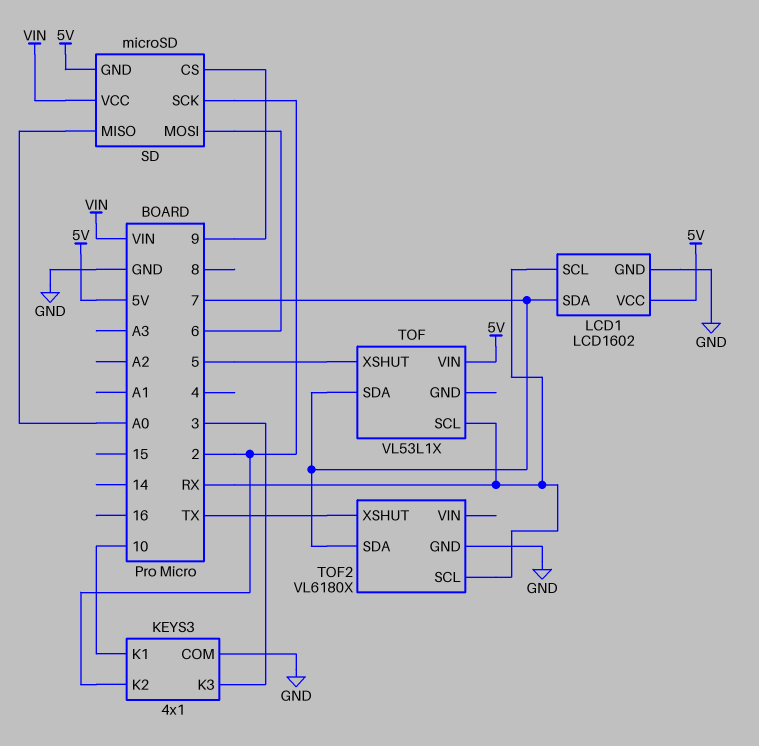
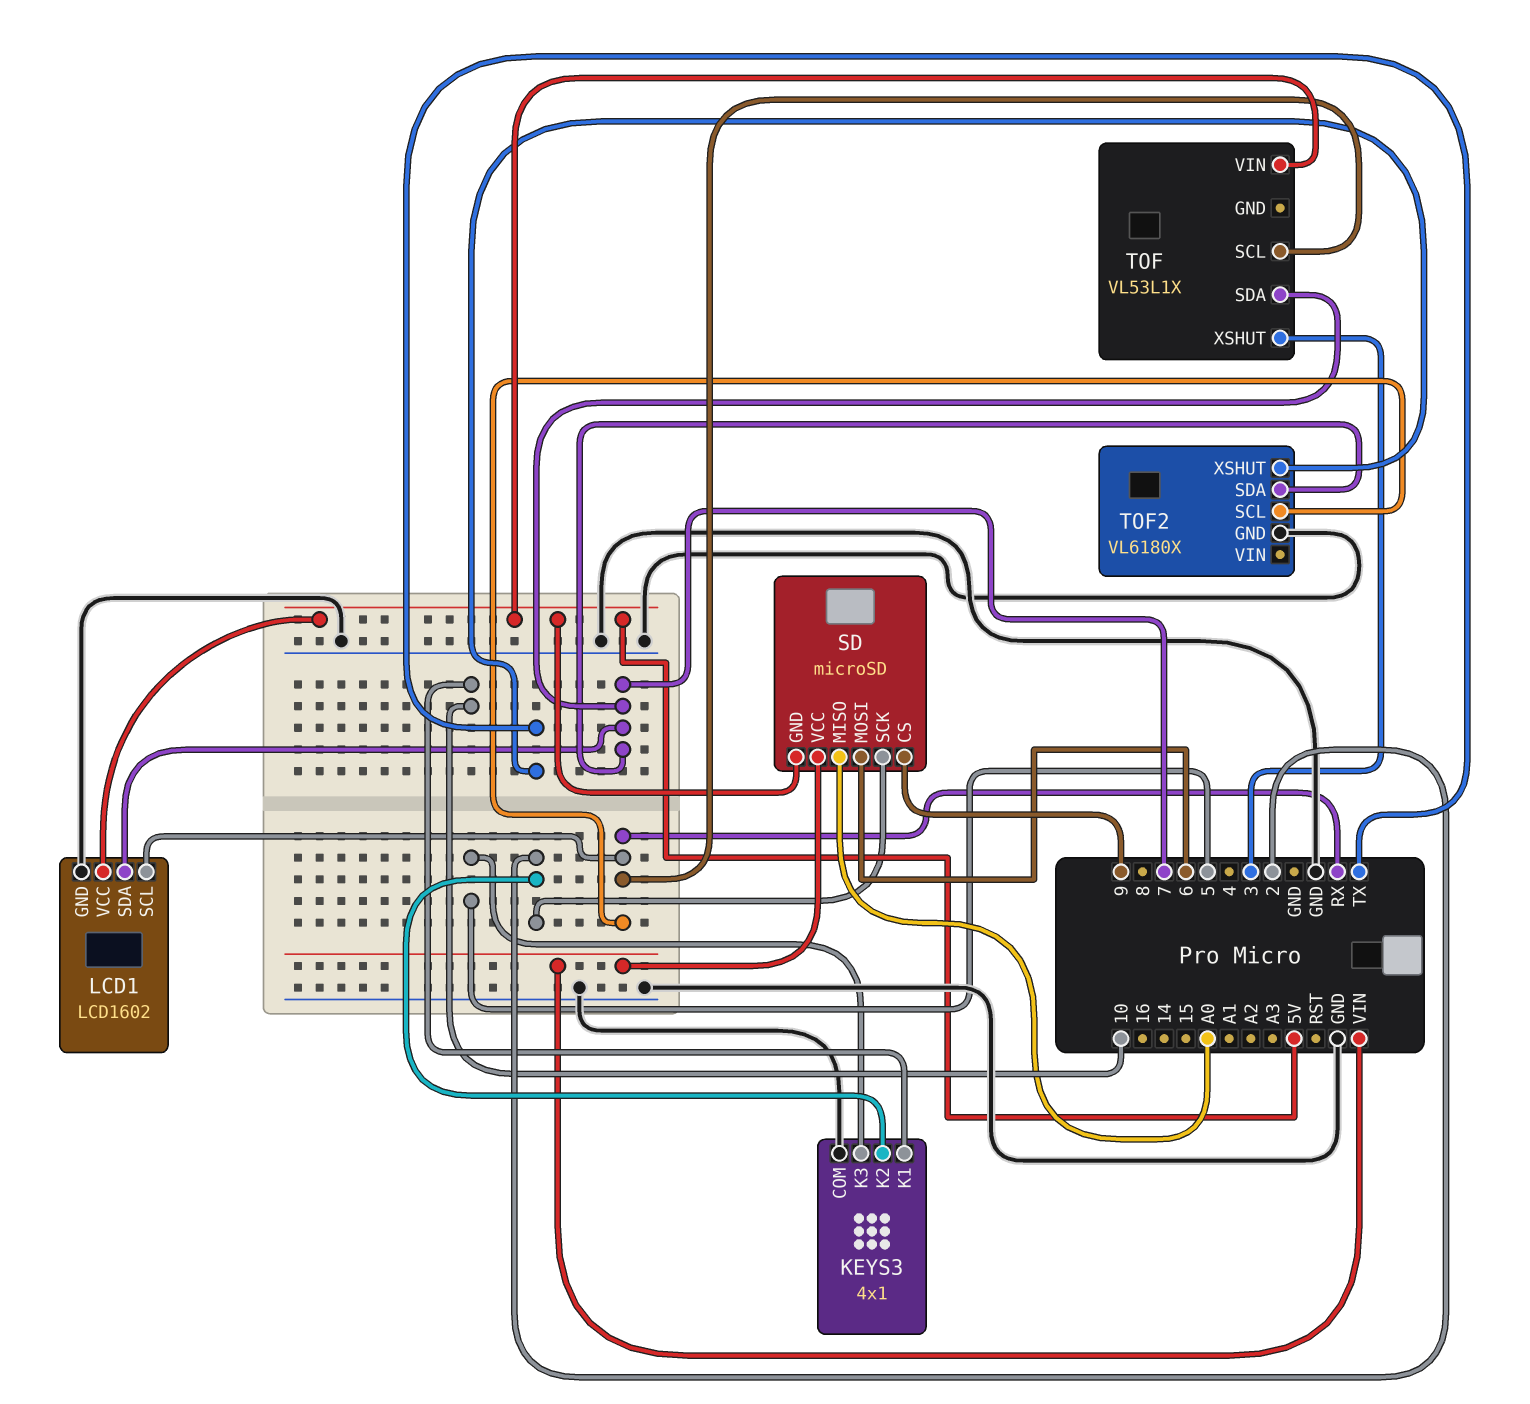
KEYS3 pin K3: 3 -> 5
TOF pin XSHUT: 5 -> 3

